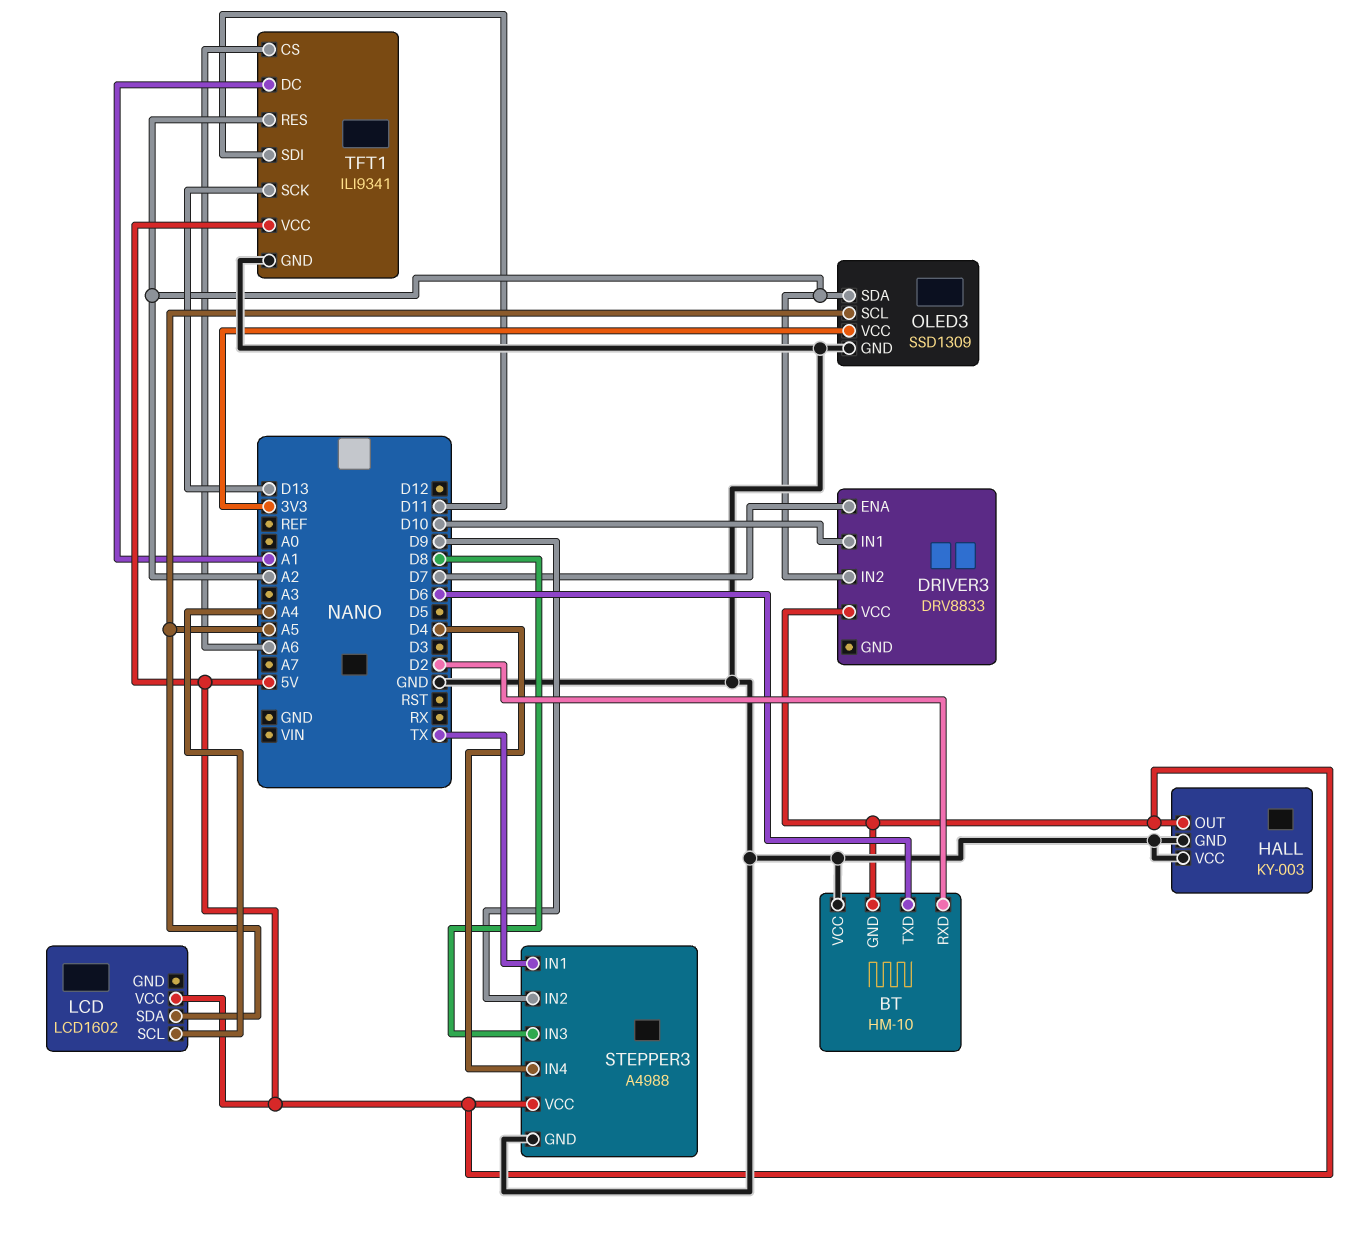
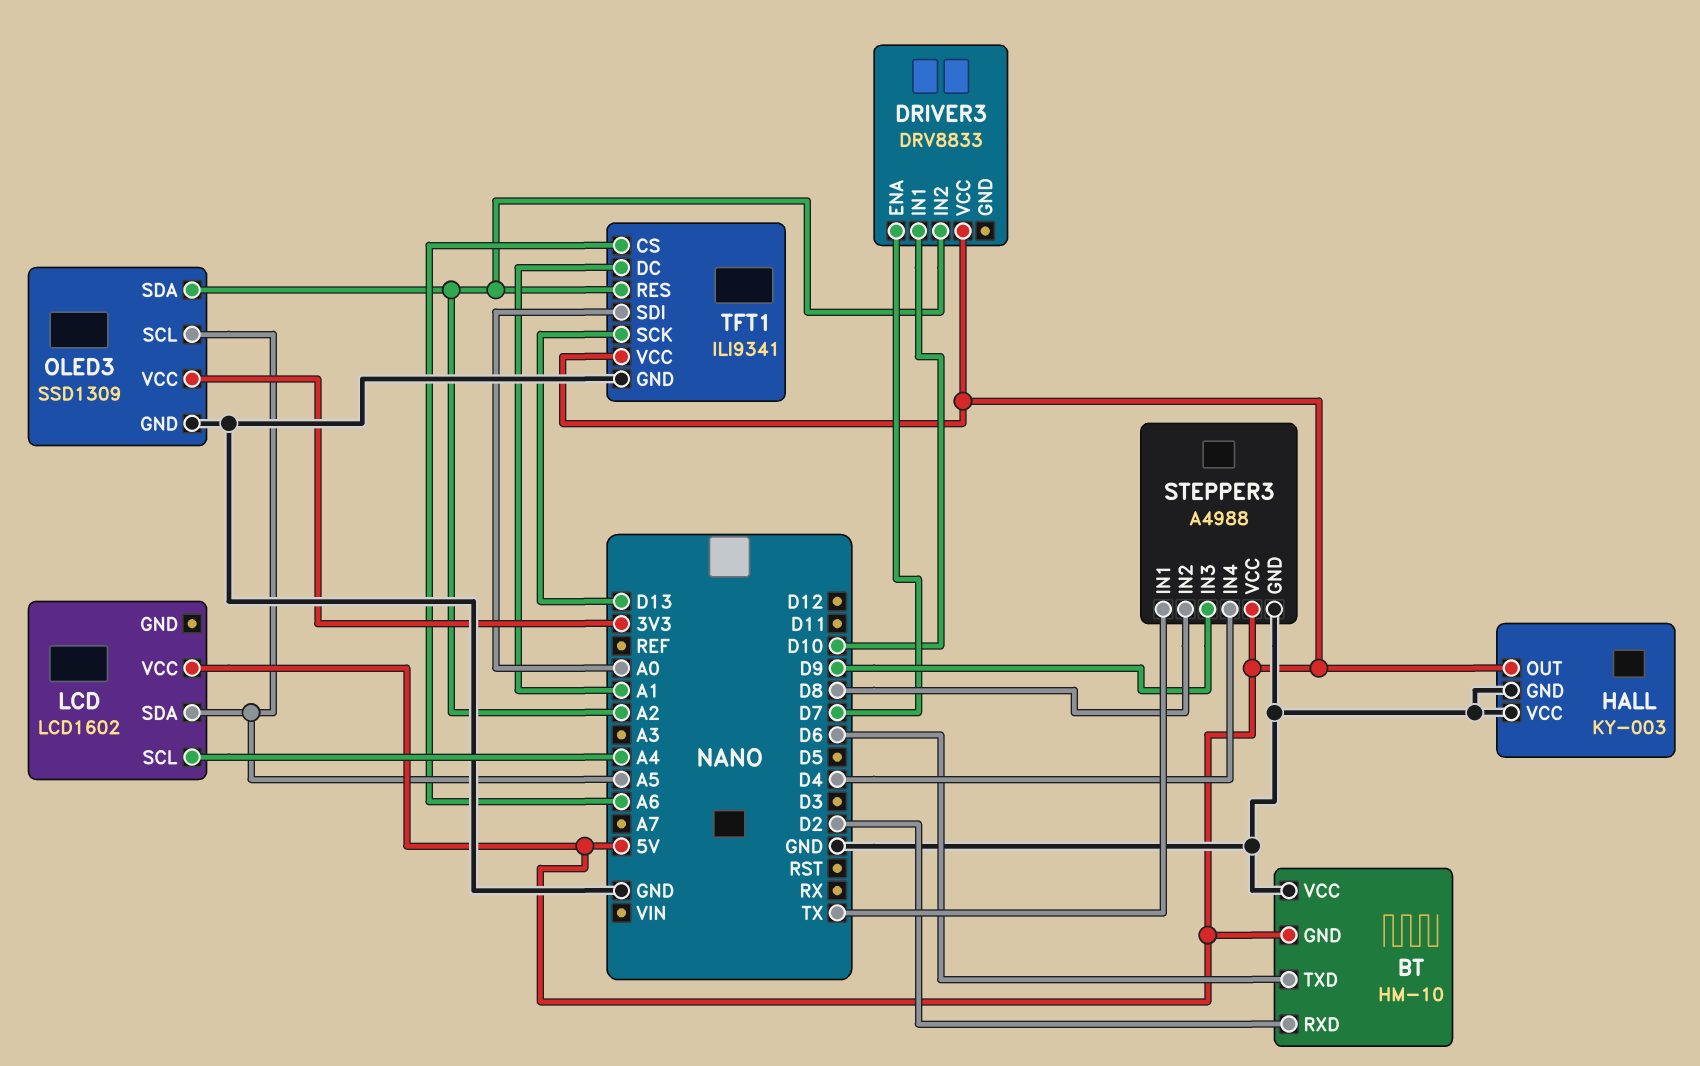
STEPPER3 pin IN2: D9 -> D8
STEPPER3 pin IN3: D8 -> D9
TFT1 pin SDI: D11 -> A0

